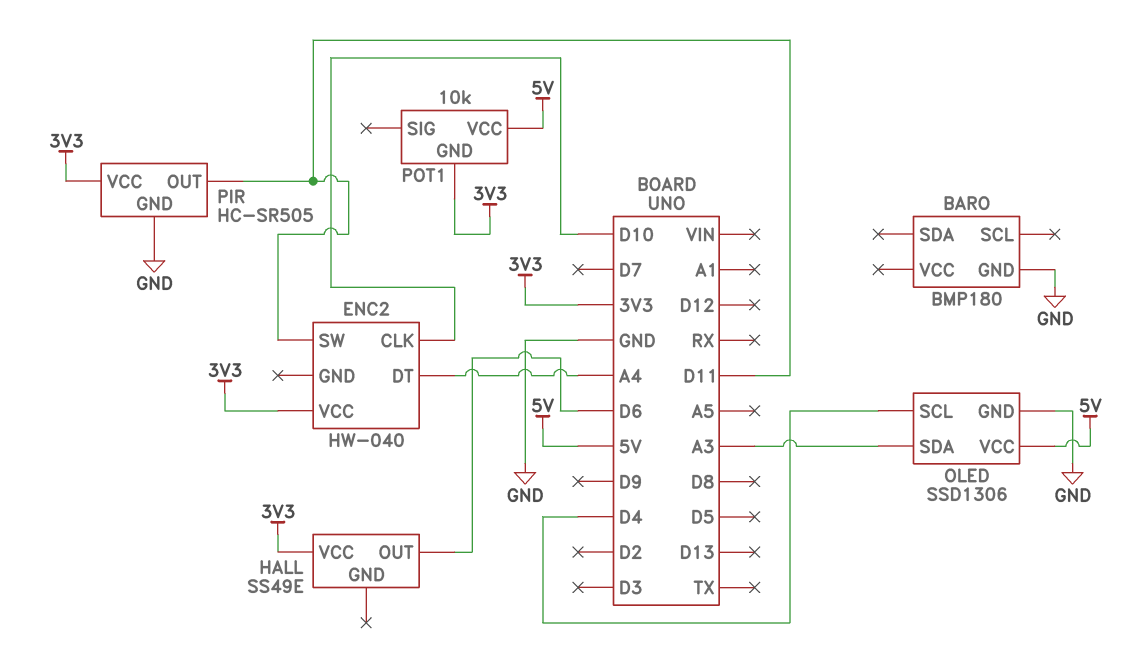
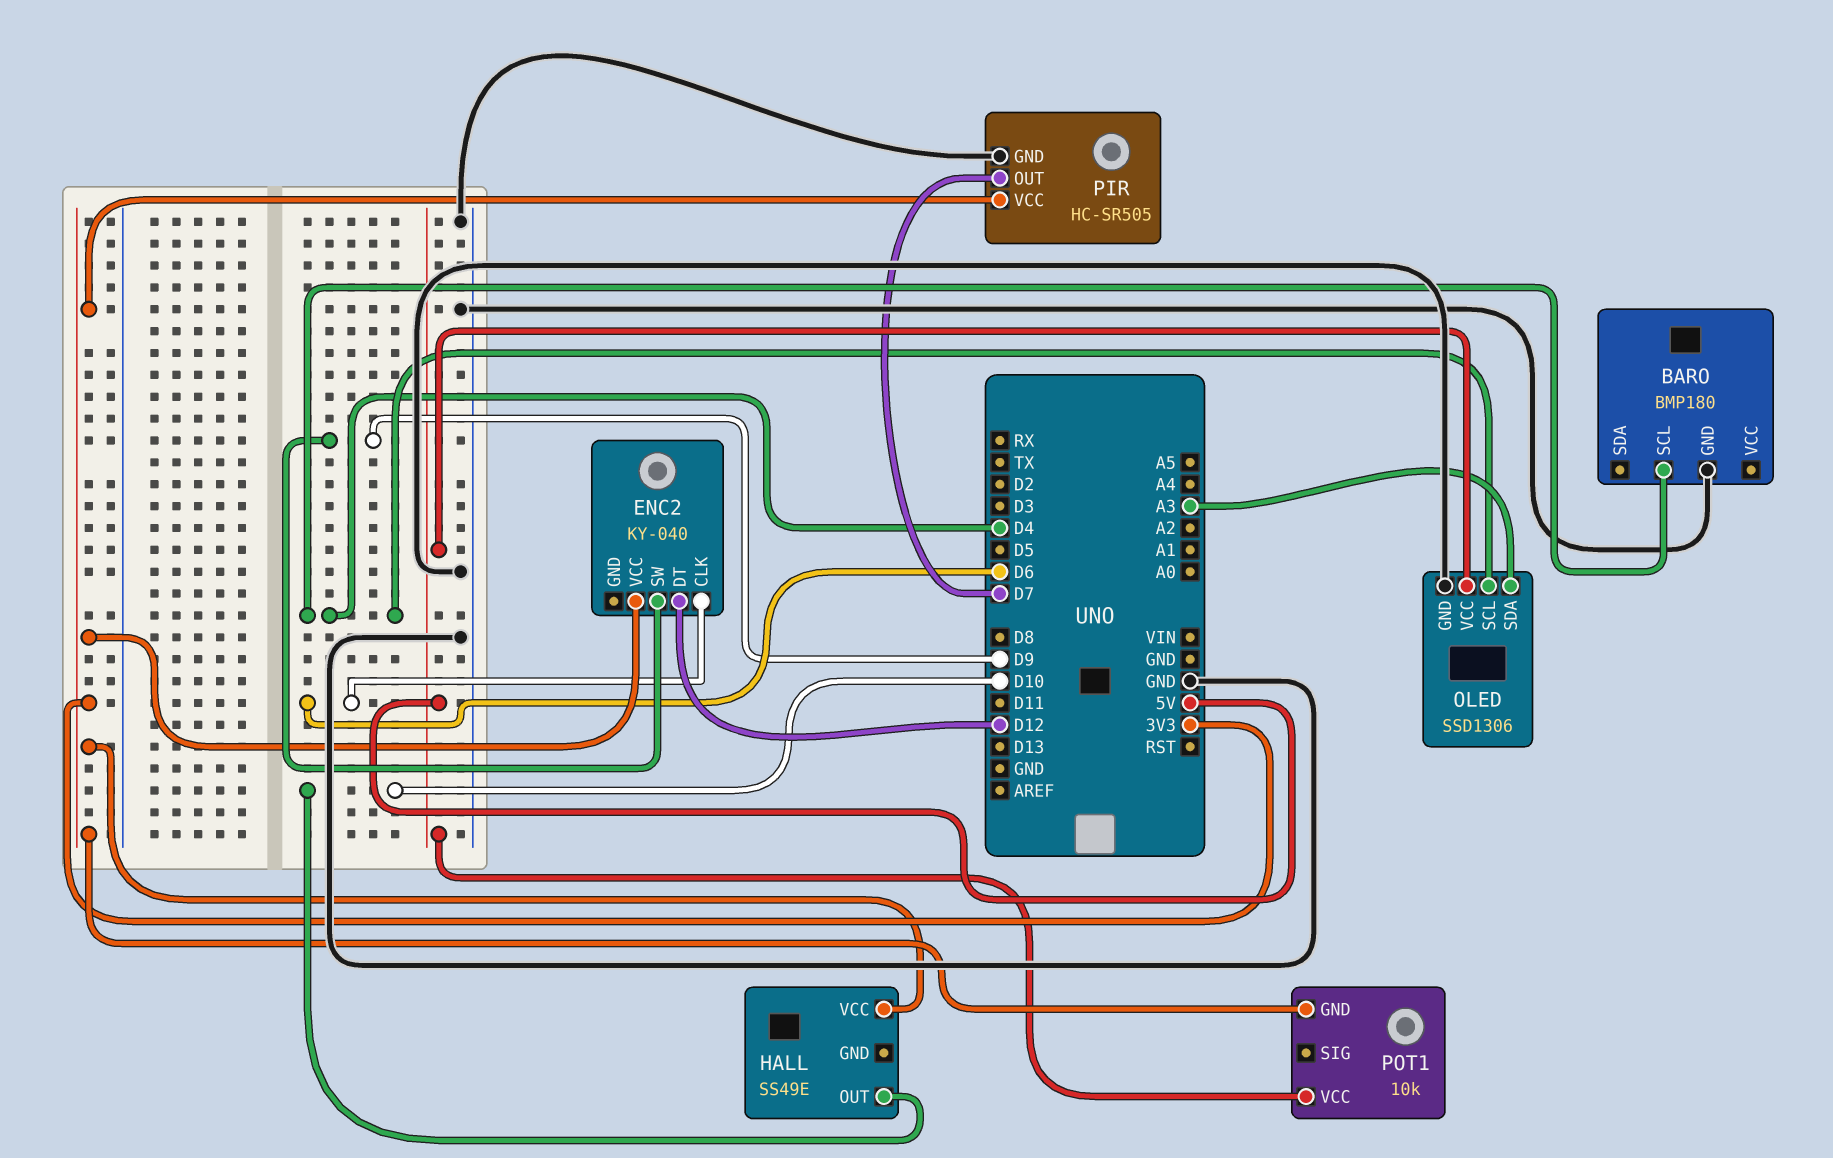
BARO pin SCL: none -> D4
ENC2: HW-040 -> KY-040
ENC2 pin CLK: D10 -> D6
ENC2 pin DT: A4 -> D12
ENC2 pin SW: D11 -> D9
HALL pin OUT: D6 -> D10
PIR pin OUT: D11 -> D7

